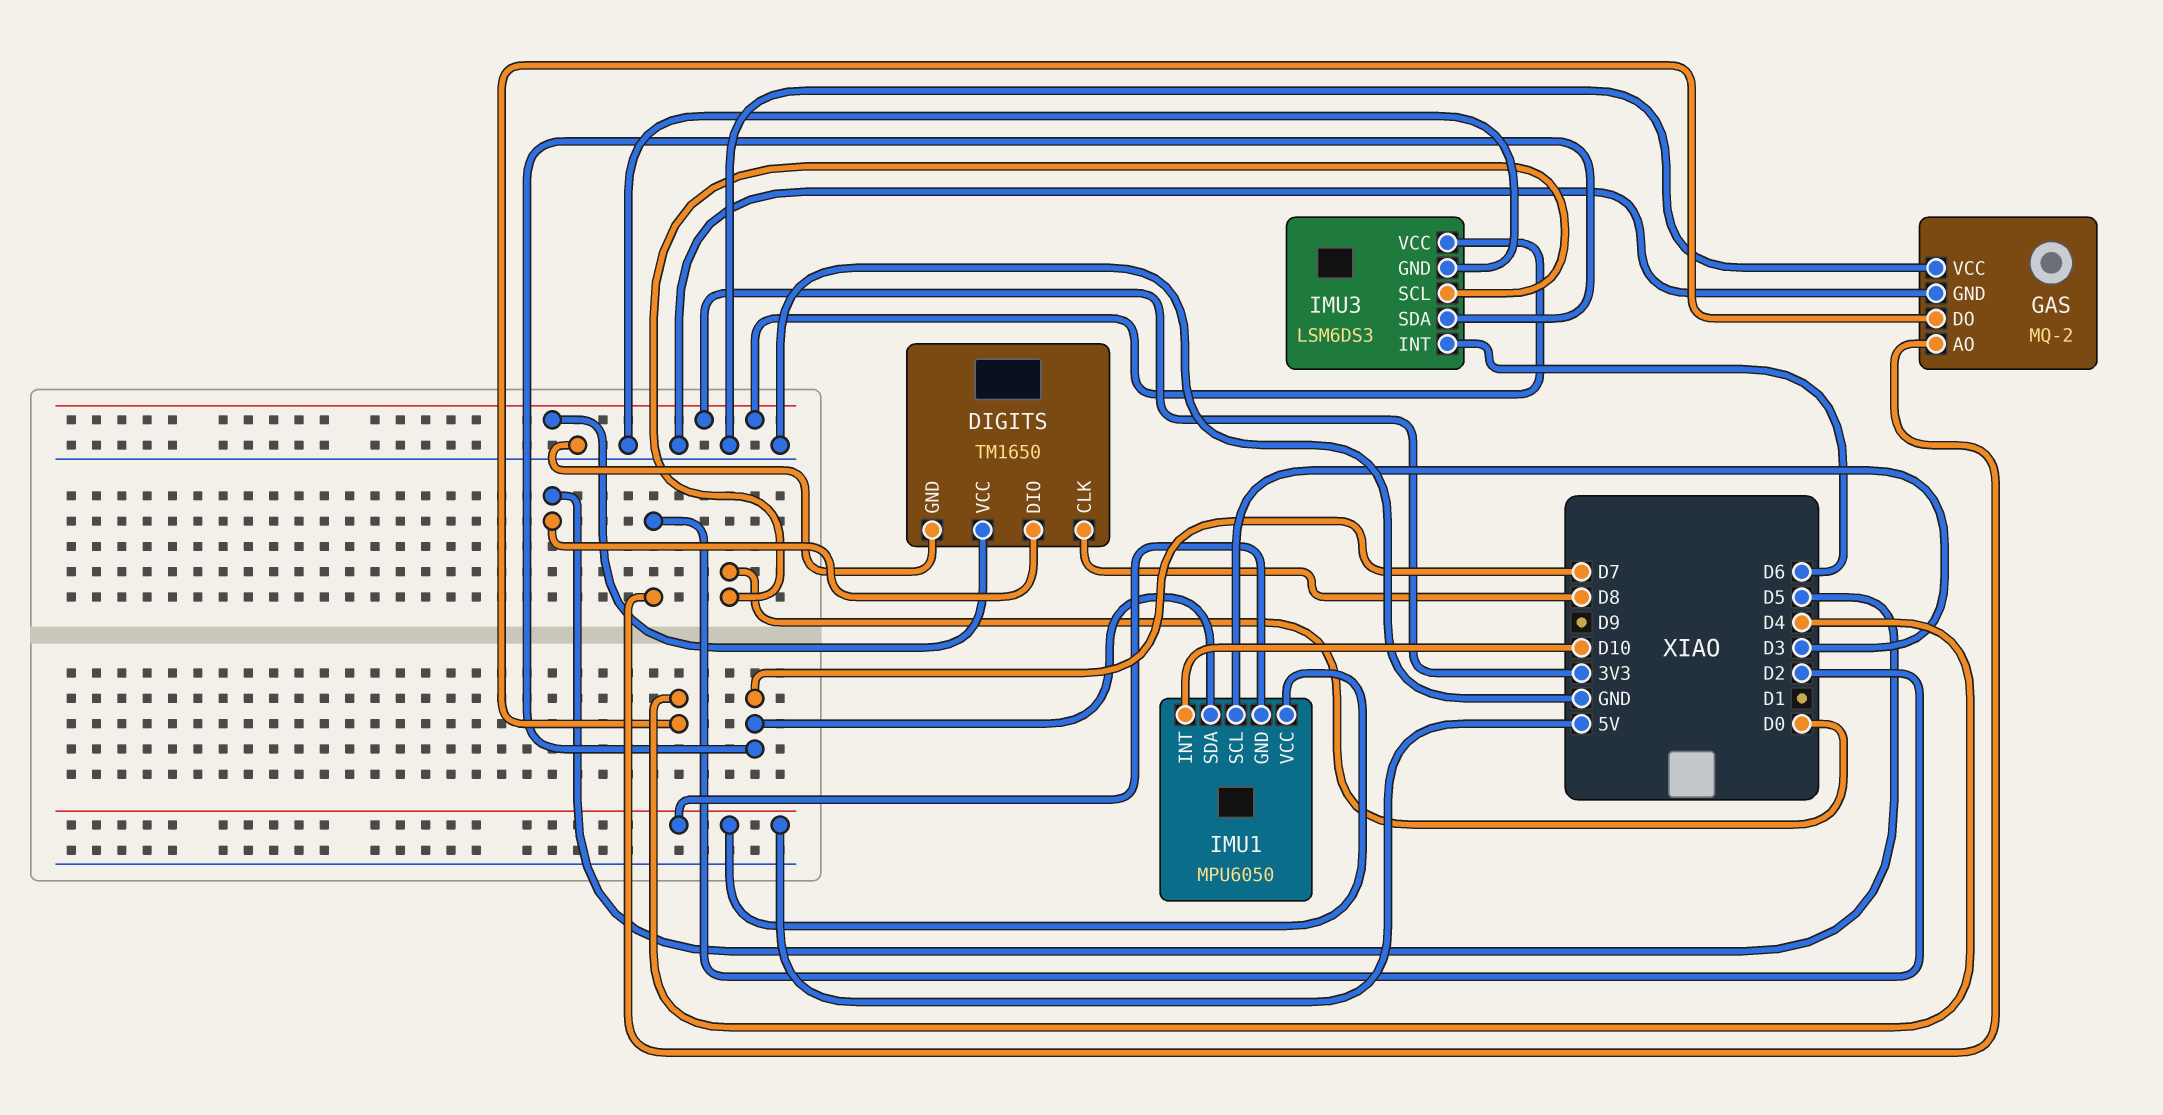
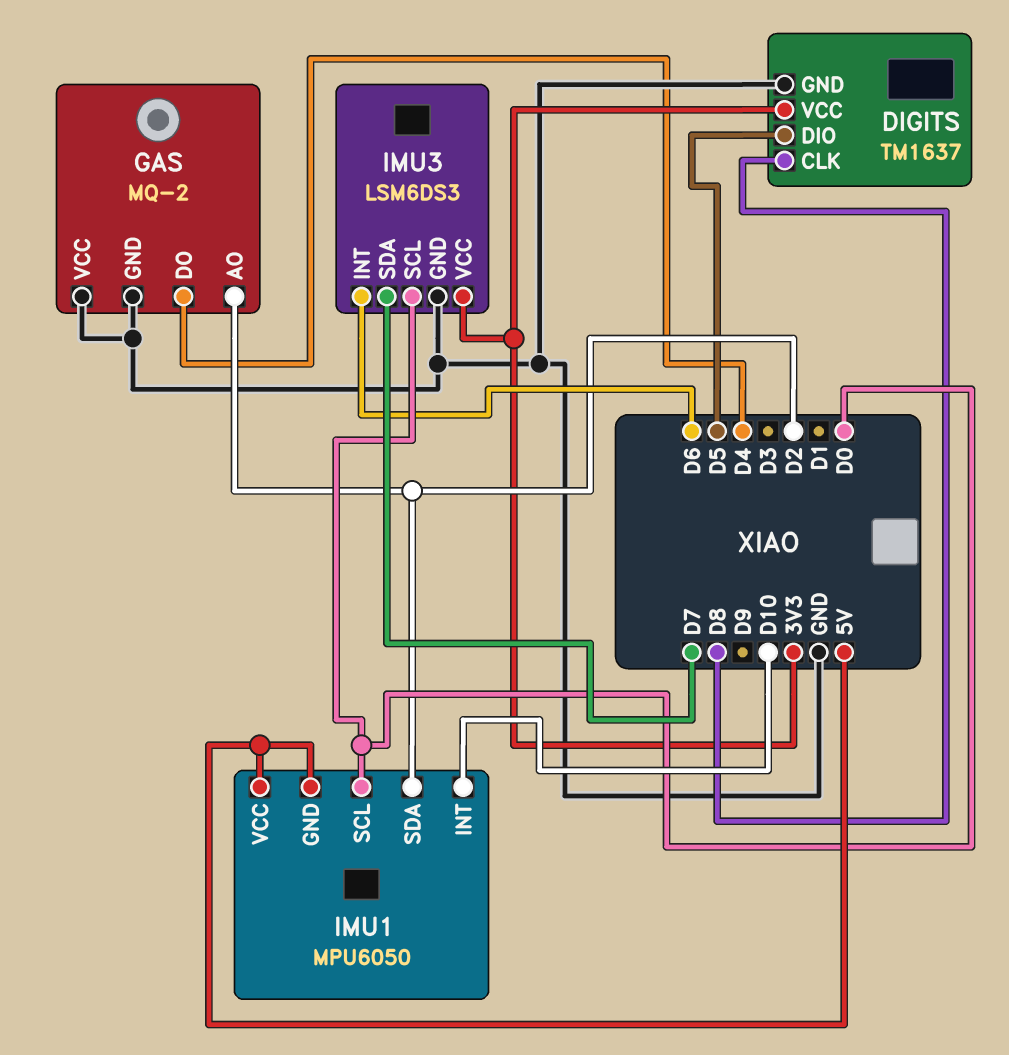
DIGITS: TM1650 -> TM1637
IMU1 pin SCL: D3 -> D0
IMU1 pin SDA: D7 -> D2

